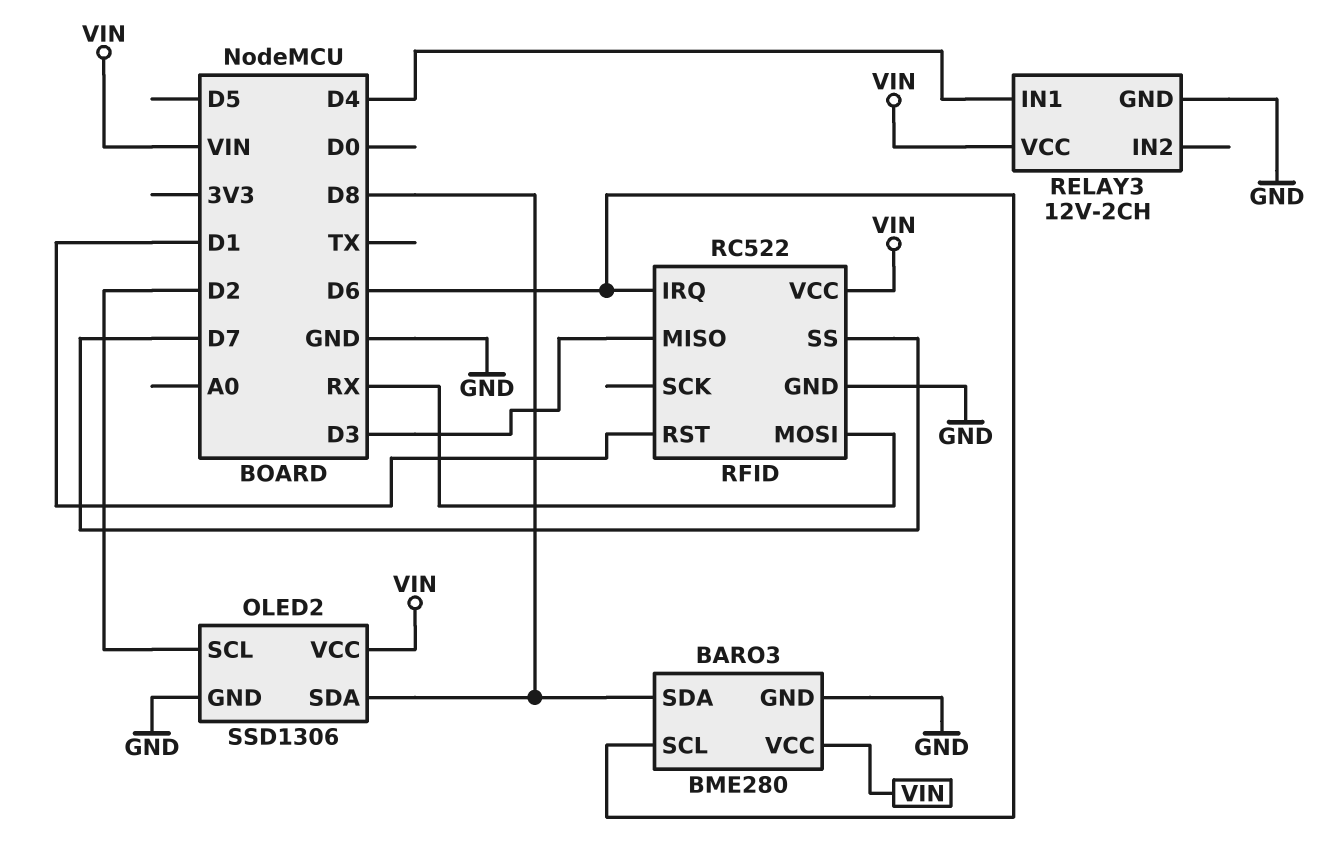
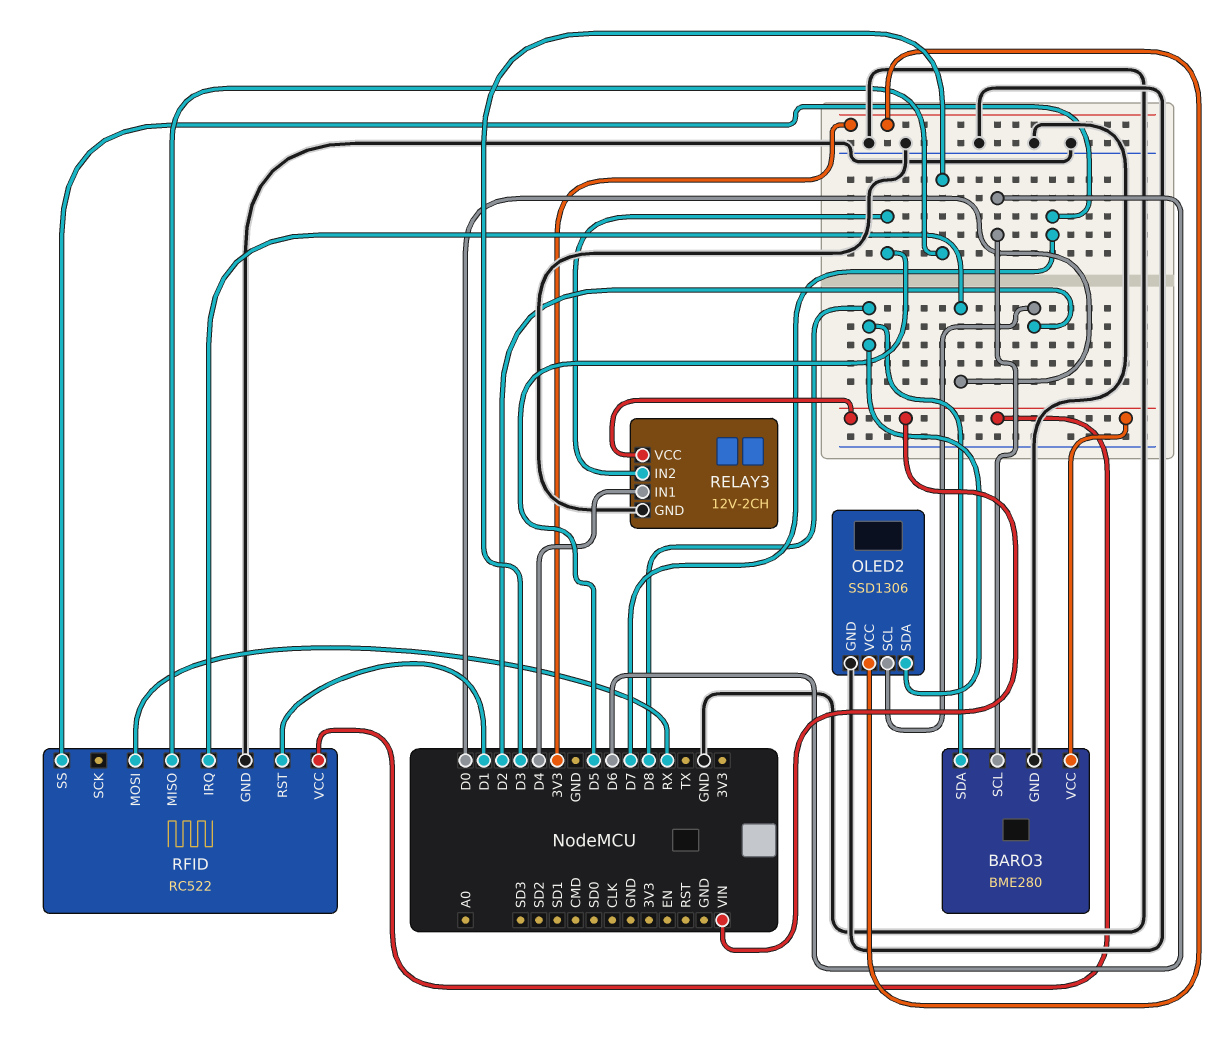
OLED2 pin VCC: VIN -> 3V3
RELAY3 pin IN2: none -> D5
RFID pin IRQ: D6 -> D0

